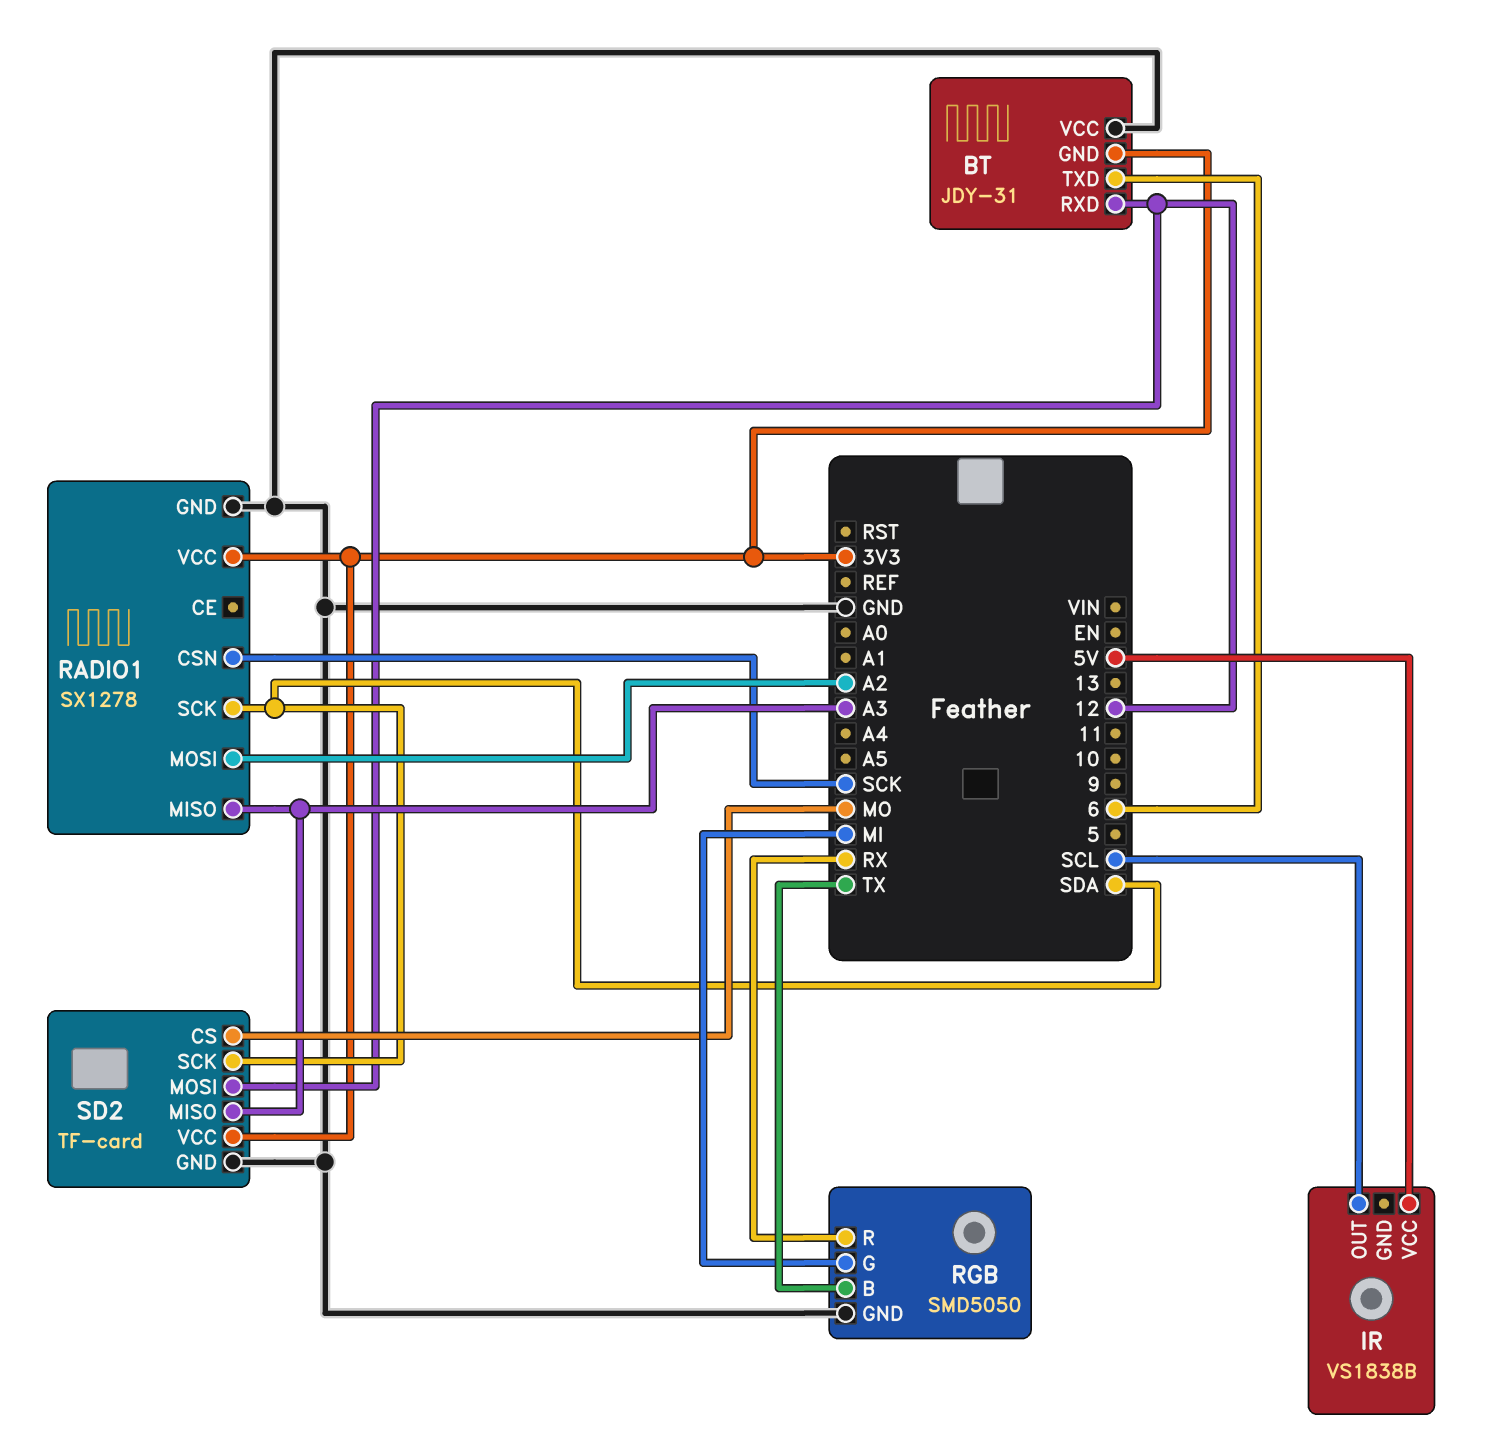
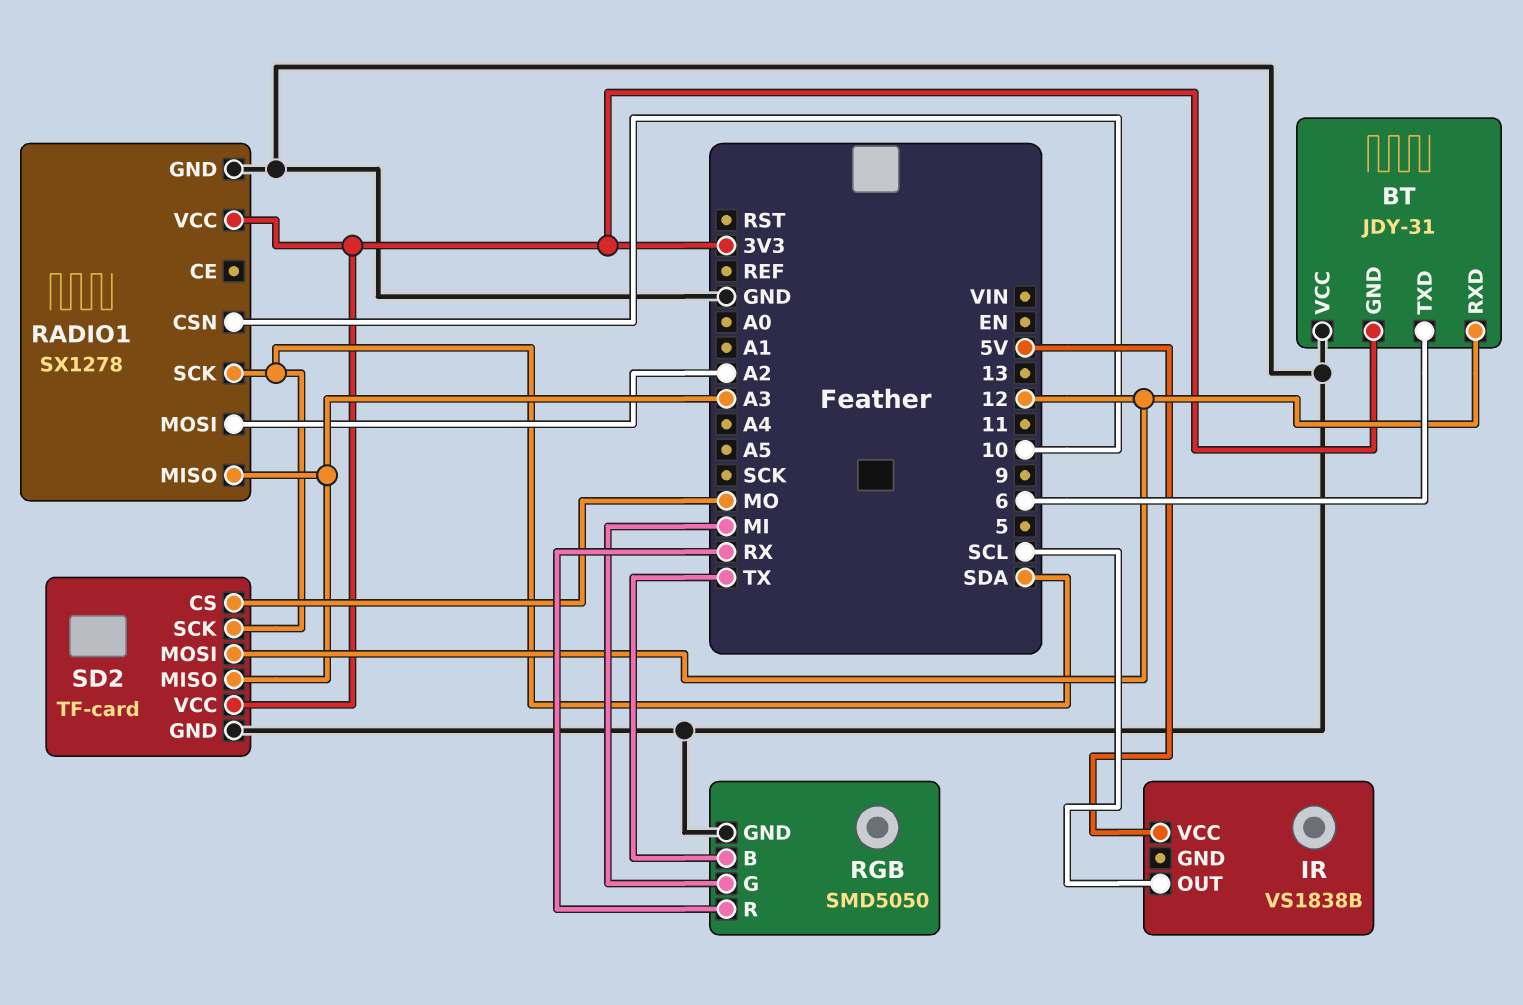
RADIO1 pin CSN: SCK -> 10

